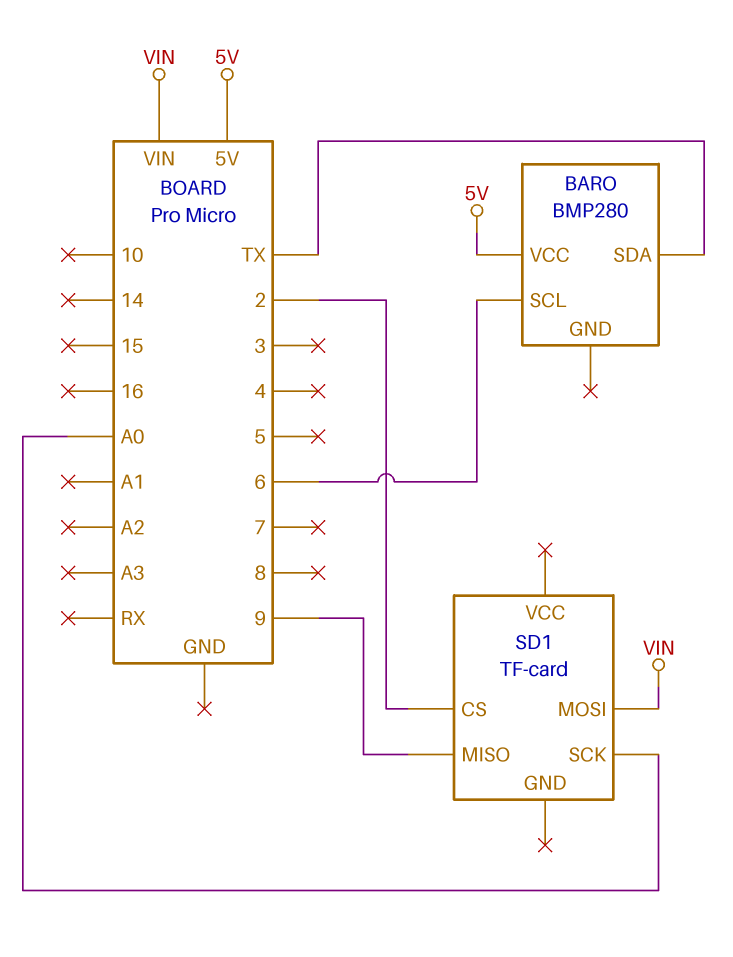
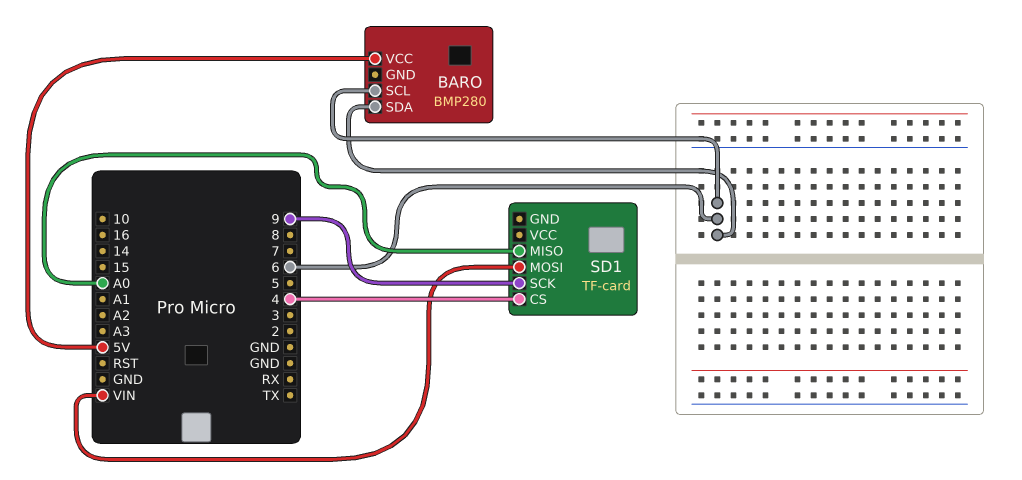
BARO pin SDA: TX -> 6
SD1 pin CS: 2 -> 4
SD1 pin MISO: 9 -> A0
SD1 pin SCK: A0 -> 9

